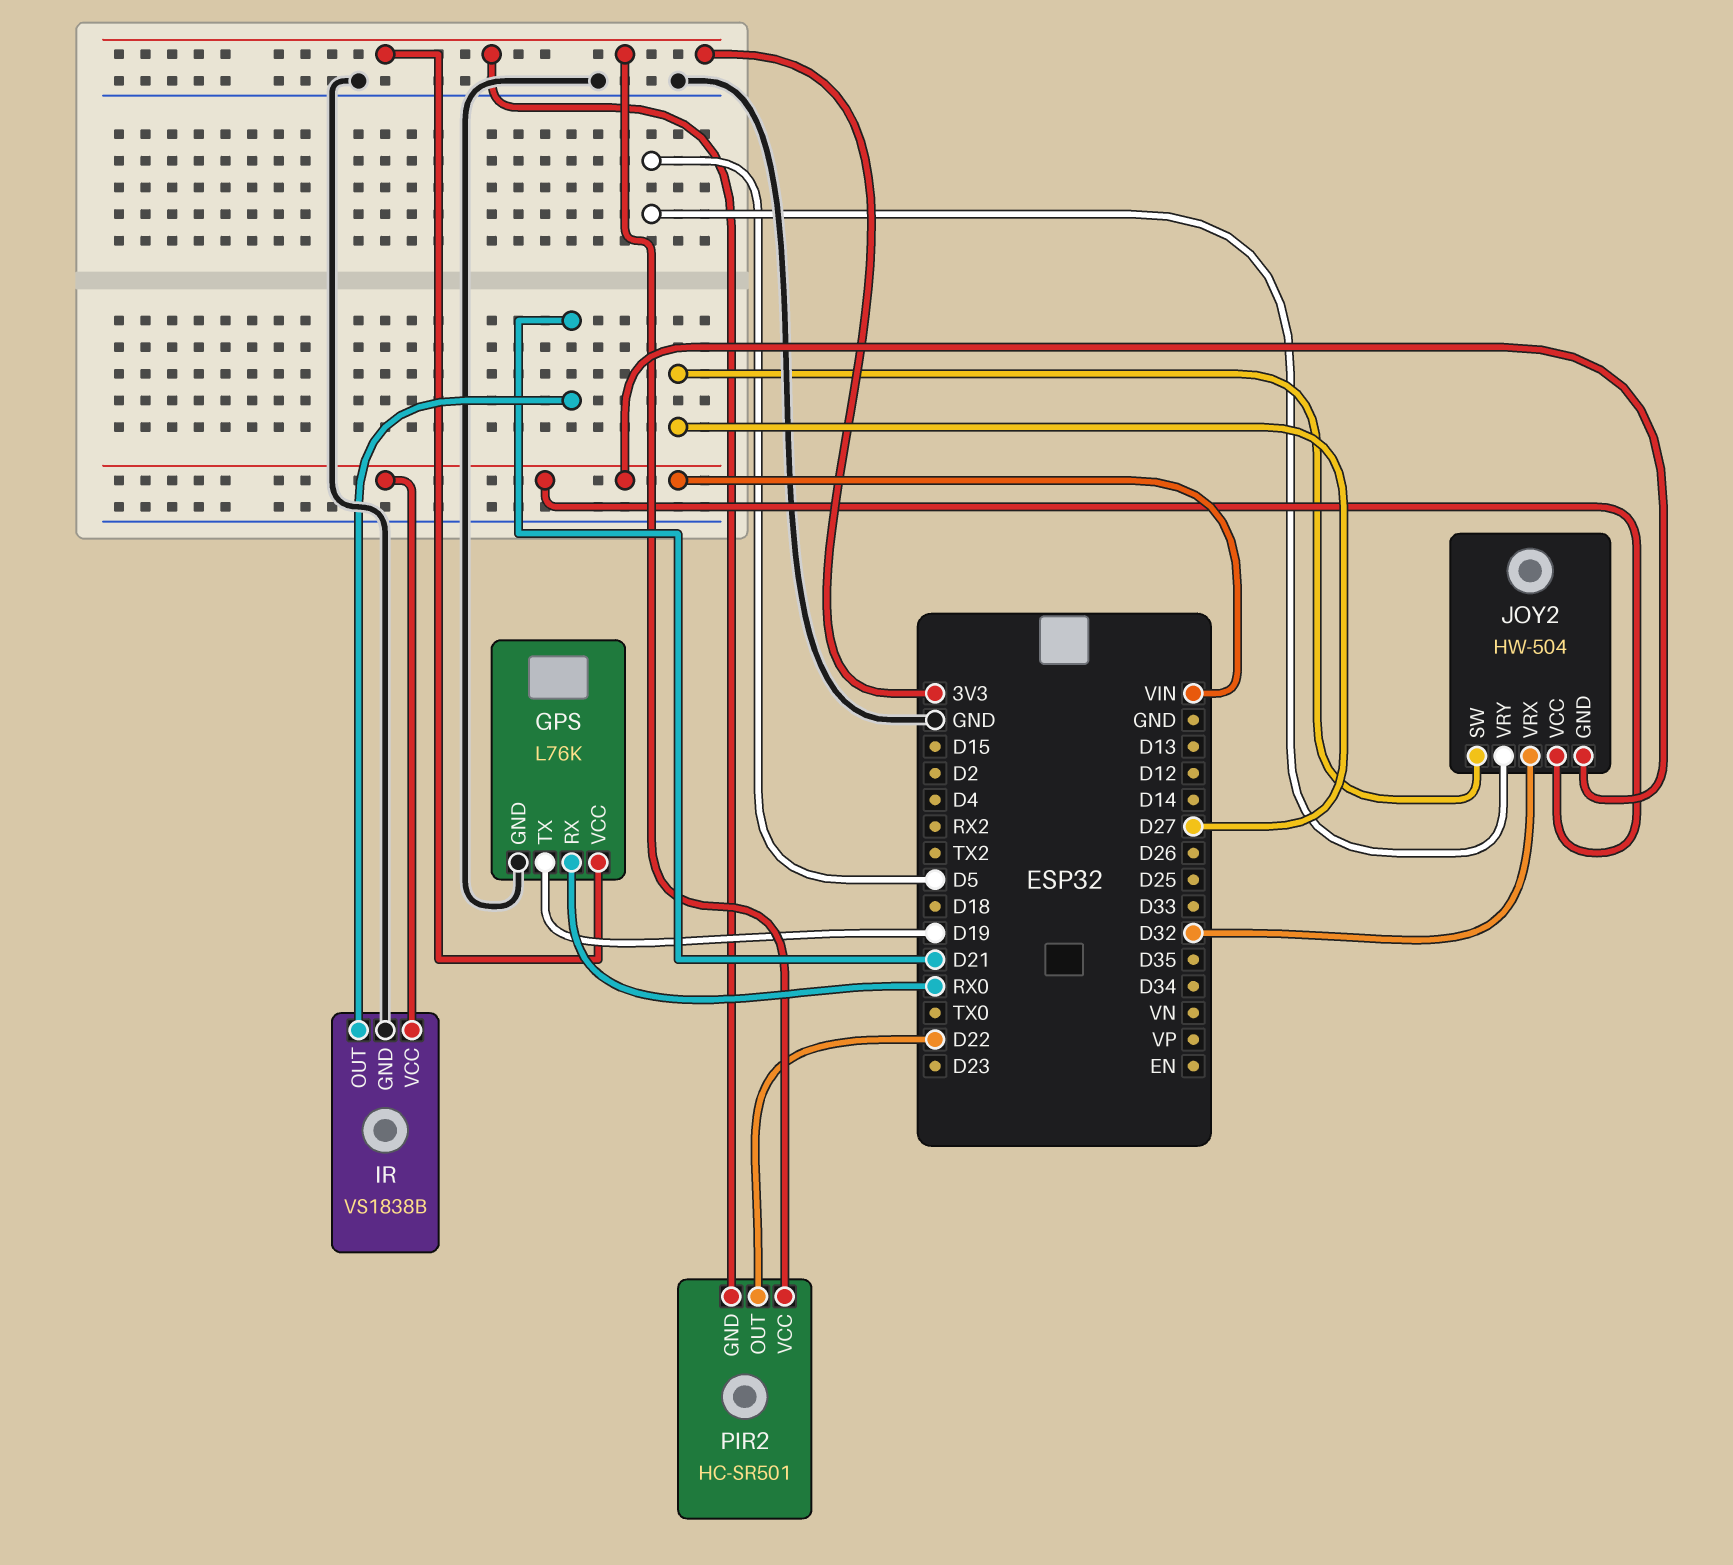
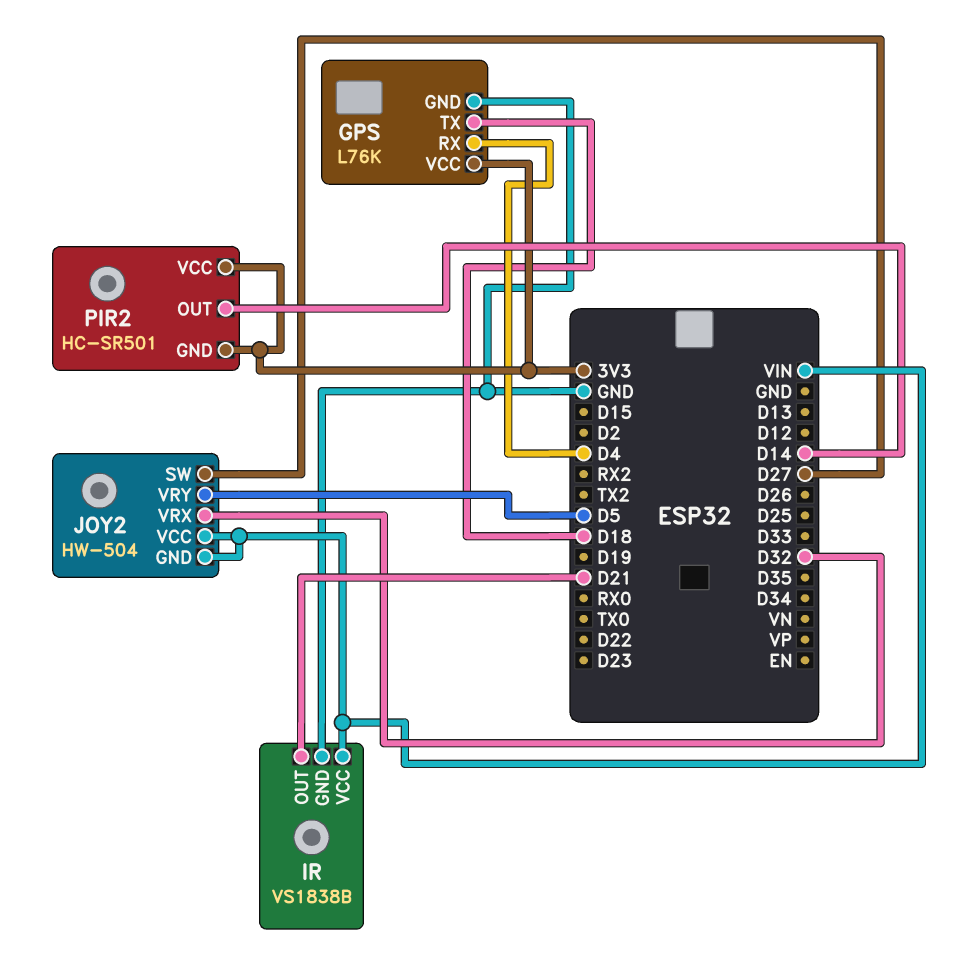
GPS pin RX: RX0 -> D4
GPS pin TX: D19 -> D18
PIR2 pin OUT: D22 -> D14

